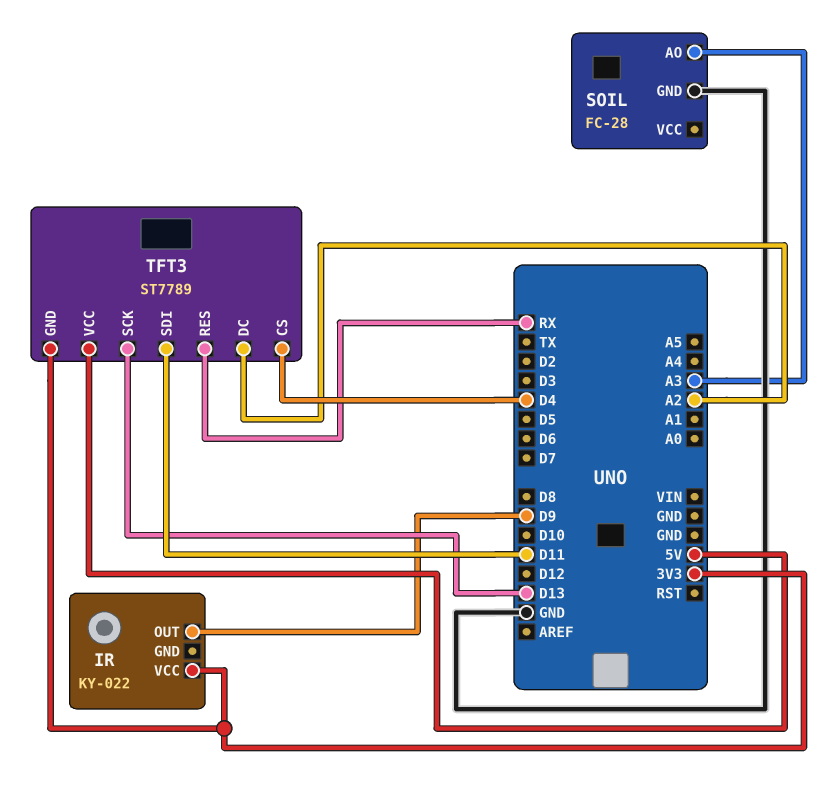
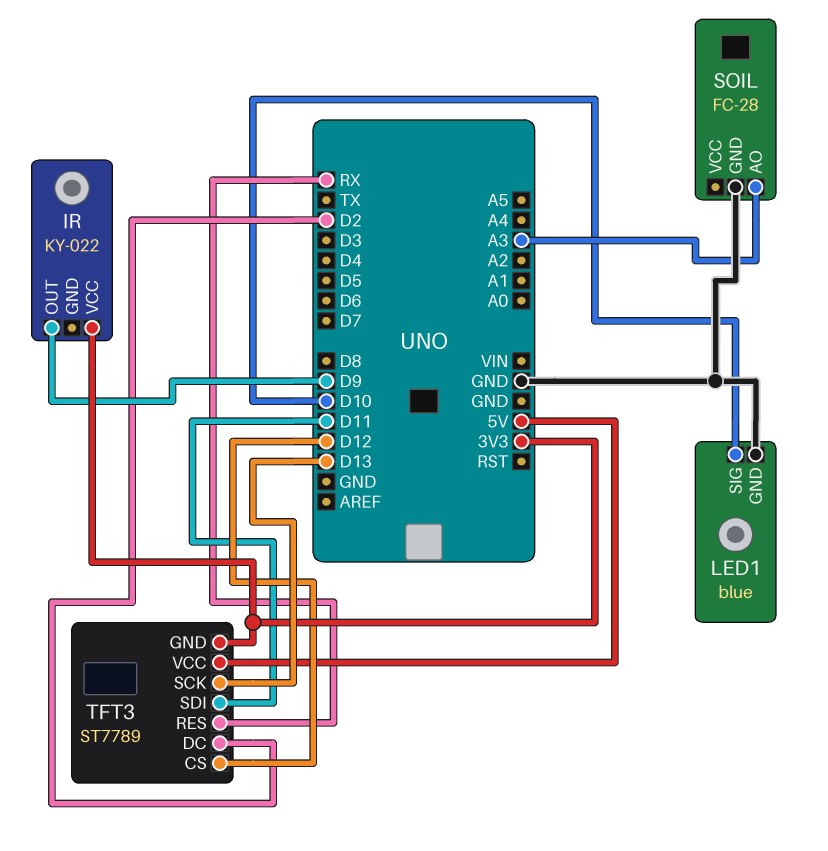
LED1: none -> blue
LED1 pin GND: none -> GND
LED1 pin SIG: none -> D10
TFT3 pin CS: D4 -> D12
TFT3 pin DC: A2 -> D2

